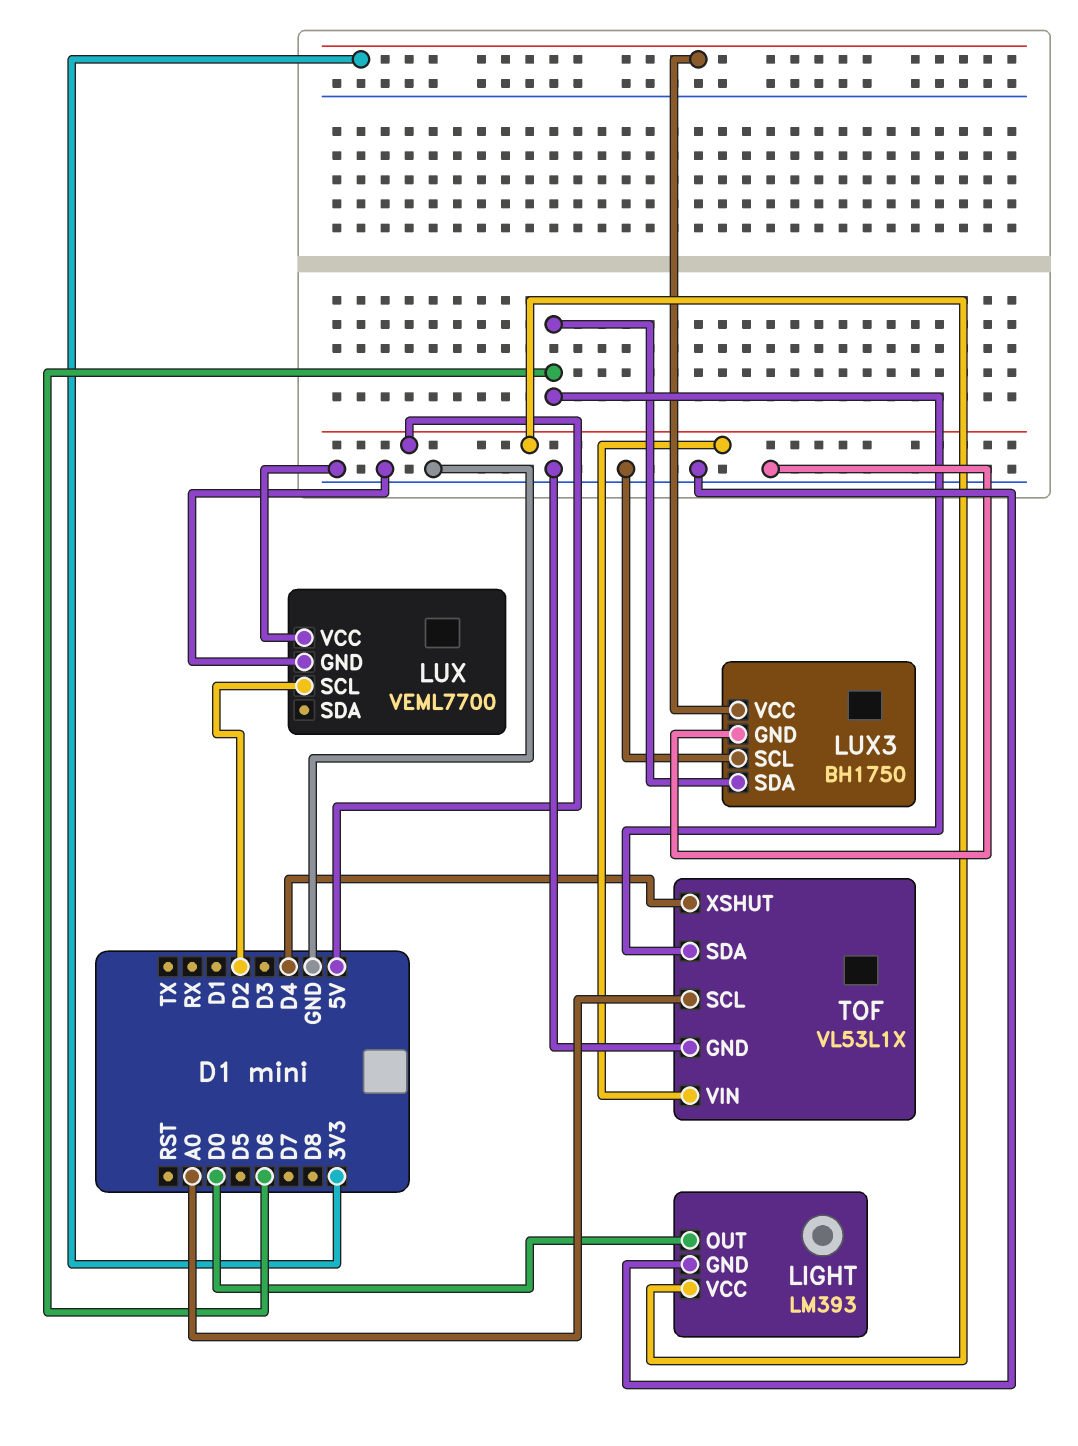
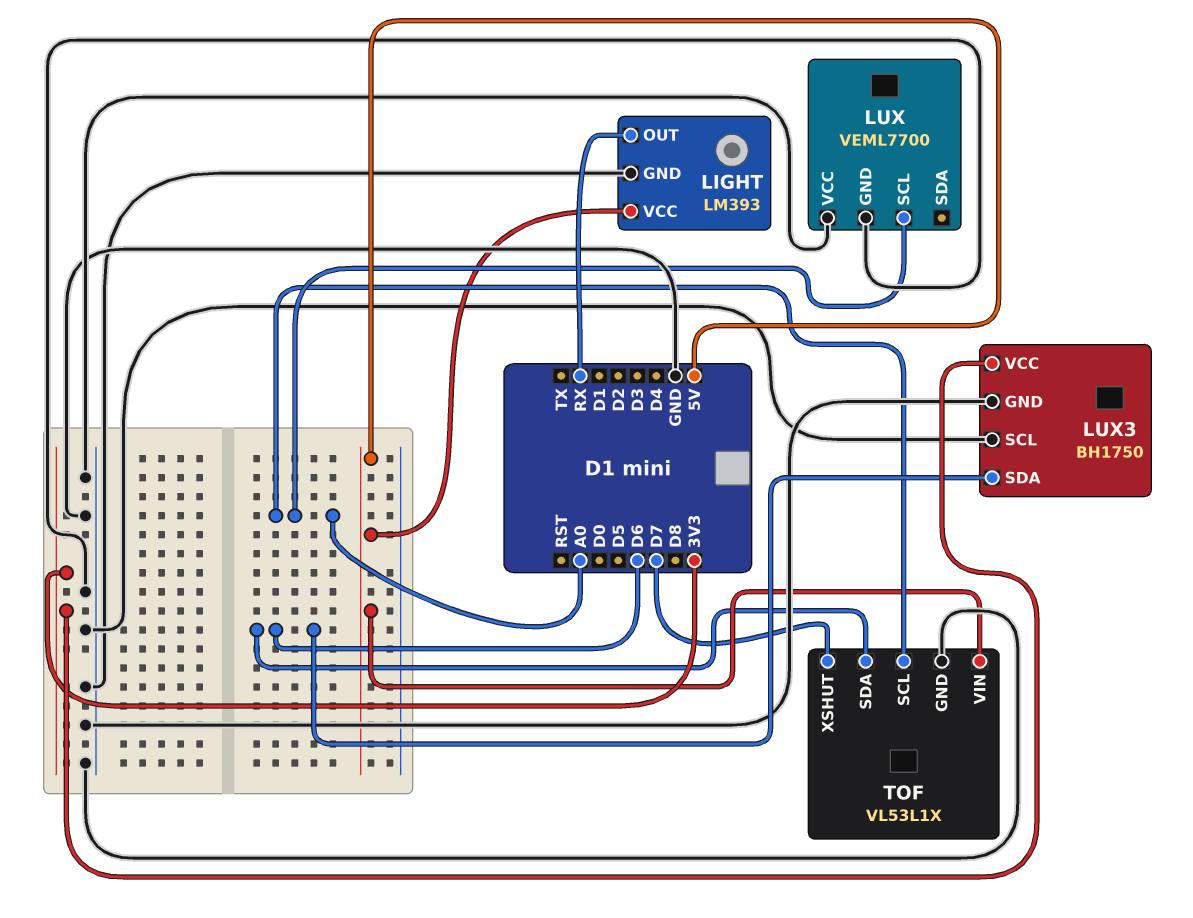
LIGHT pin OUT: D0 -> RX
LUX pin SCL: D2 -> A0
TOF pin XSHUT: D4 -> D7

